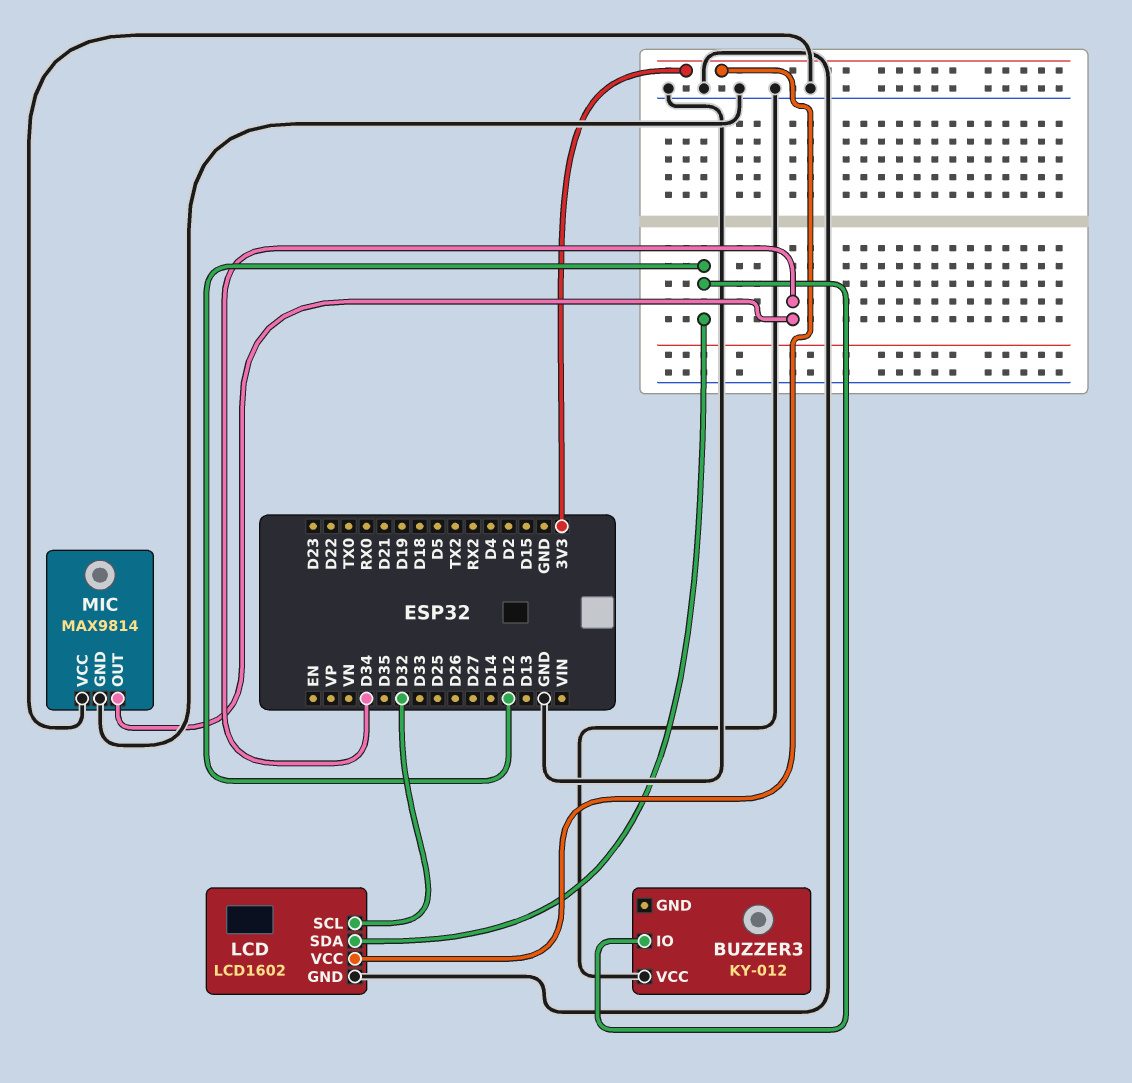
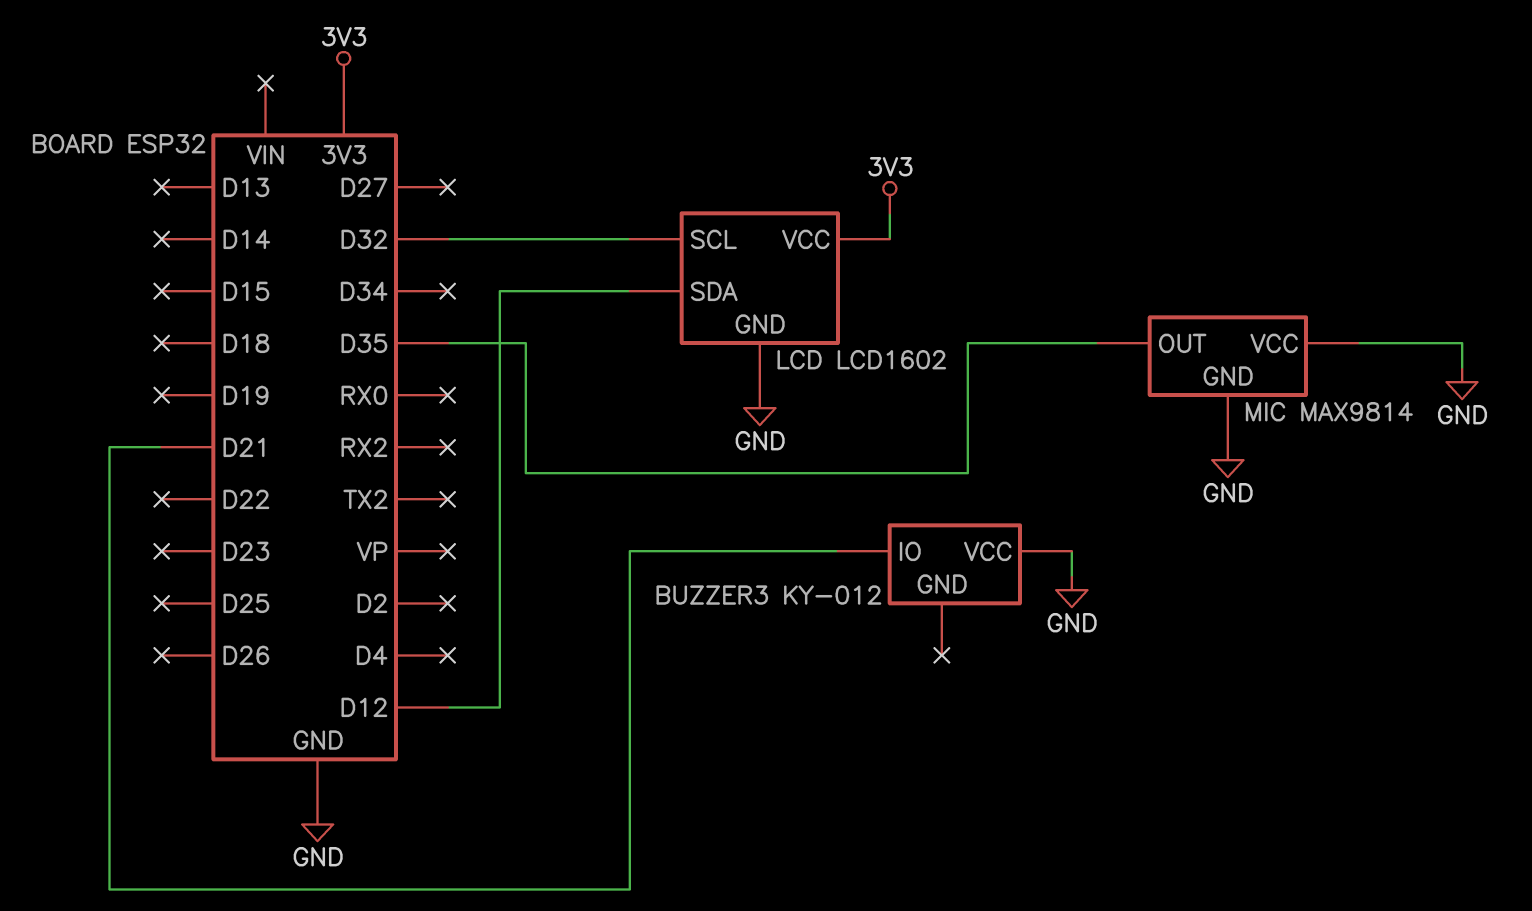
BUZZER3 pin IO: D12 -> D21
MIC pin OUT: D34 -> D35

